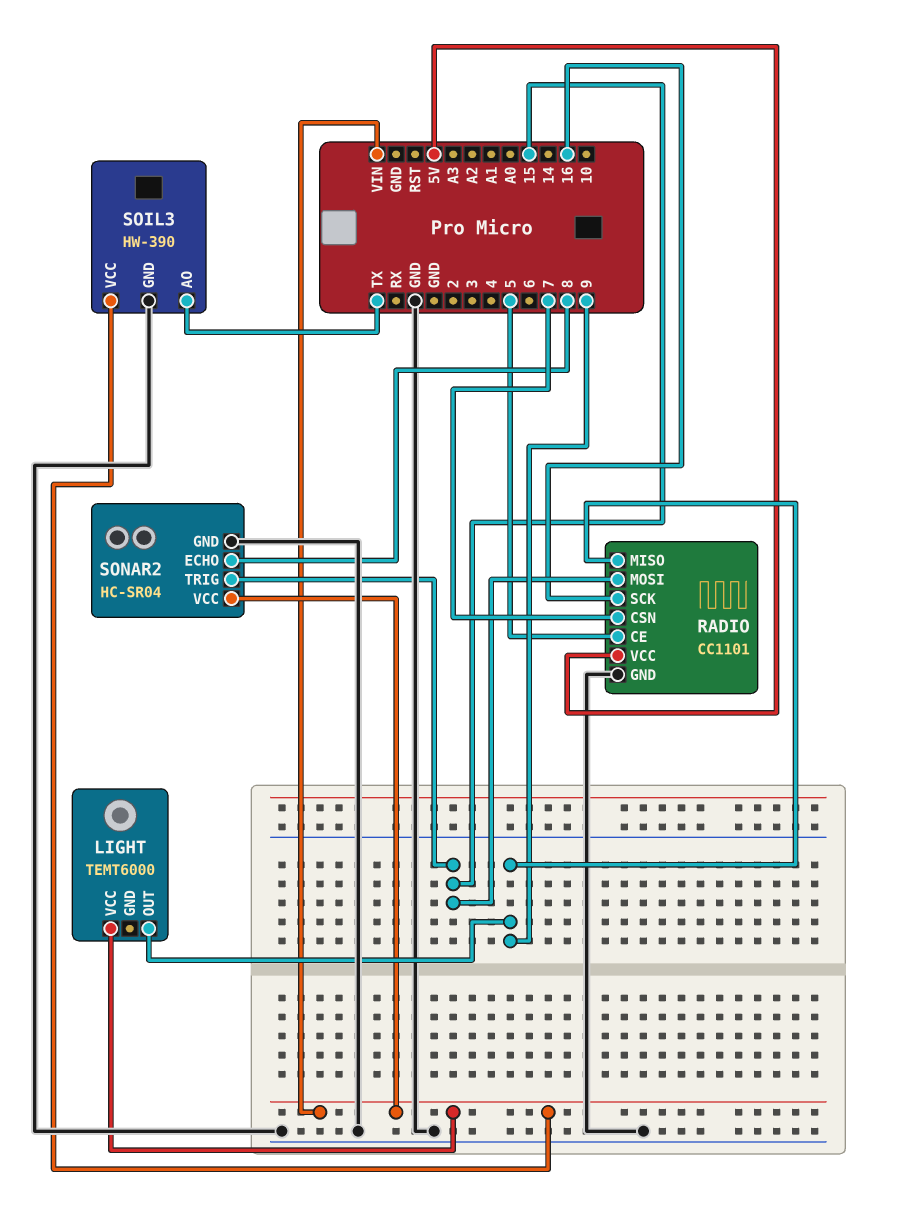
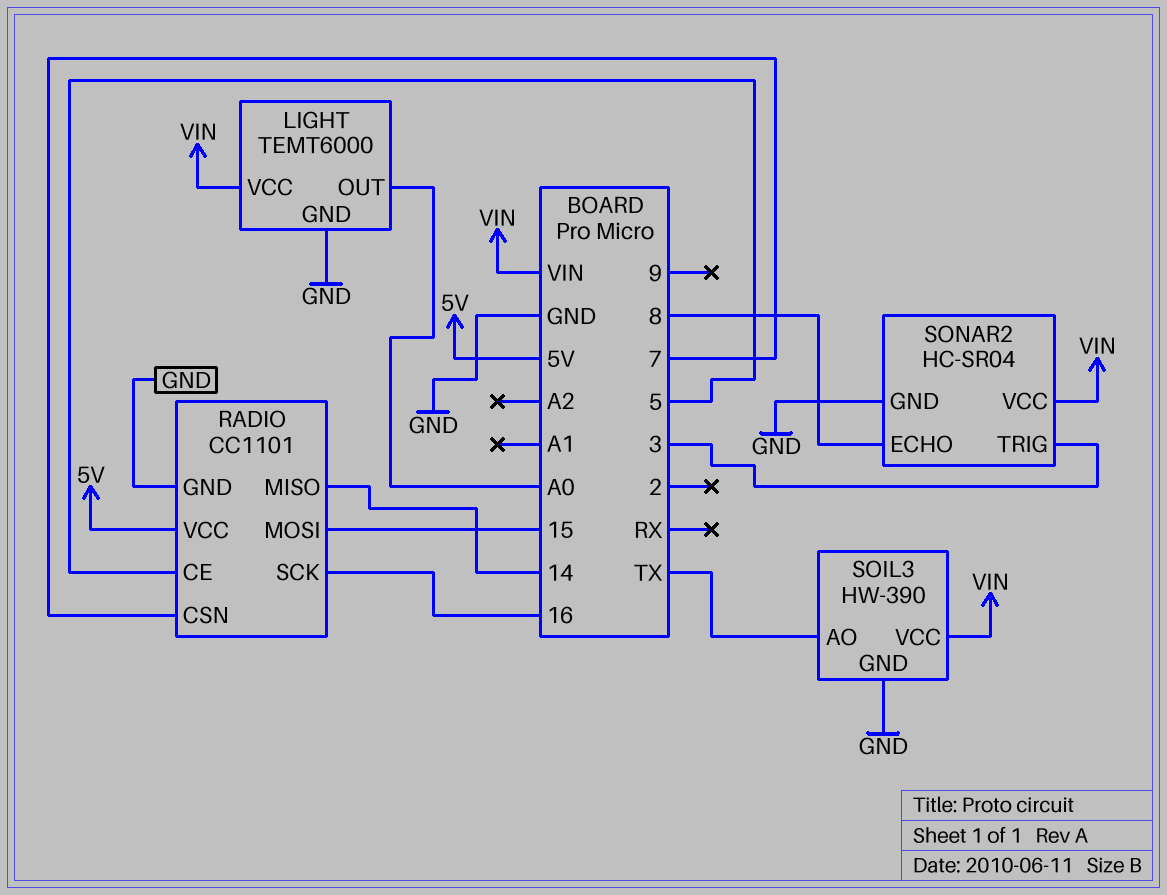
LIGHT pin GND: none -> GND
LIGHT pin OUT: 9 -> A0
RADIO pin MISO: 9 -> 14
SONAR2 pin TRIG: 15 -> 3

